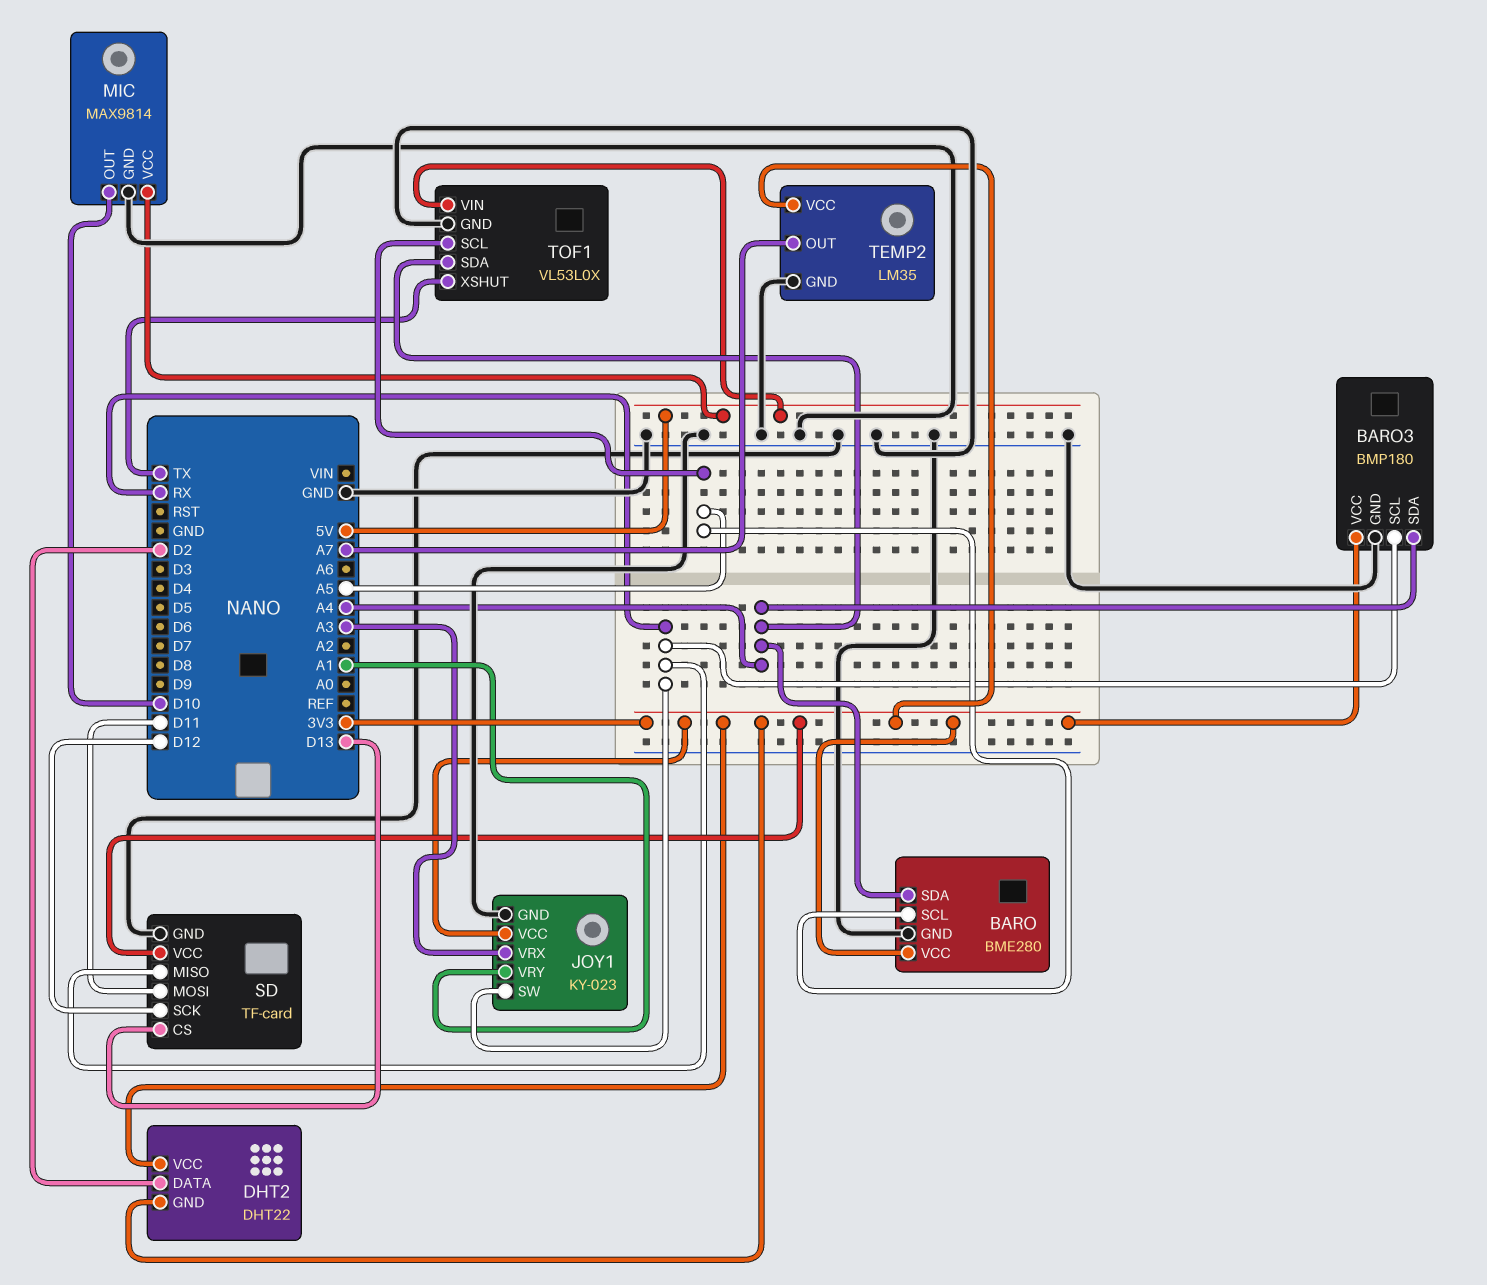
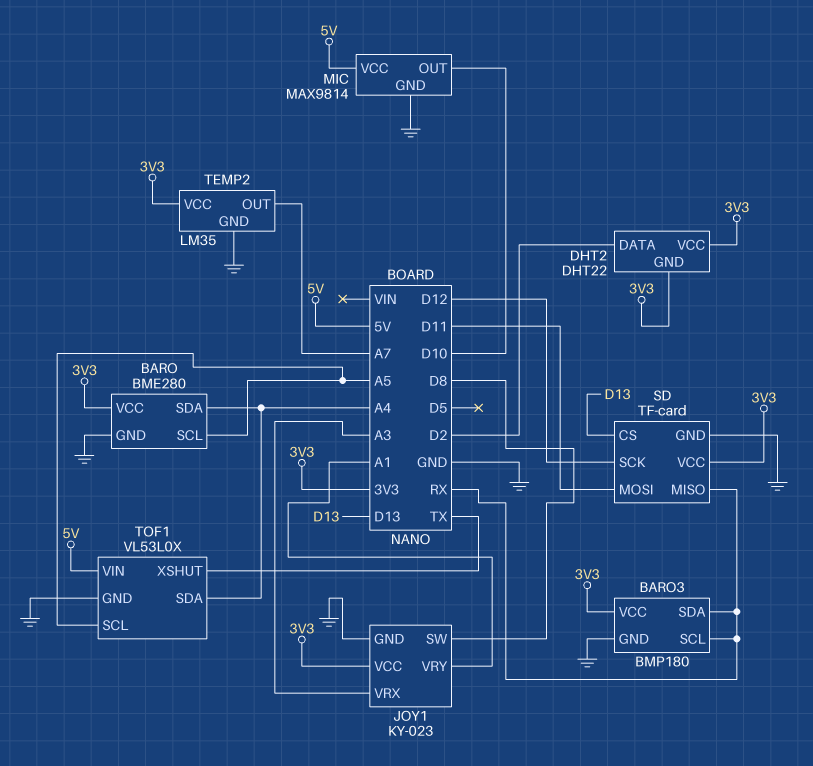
BARO3 pin SDA: A4 -> RX
JOY1 pin SW: RX -> D8

